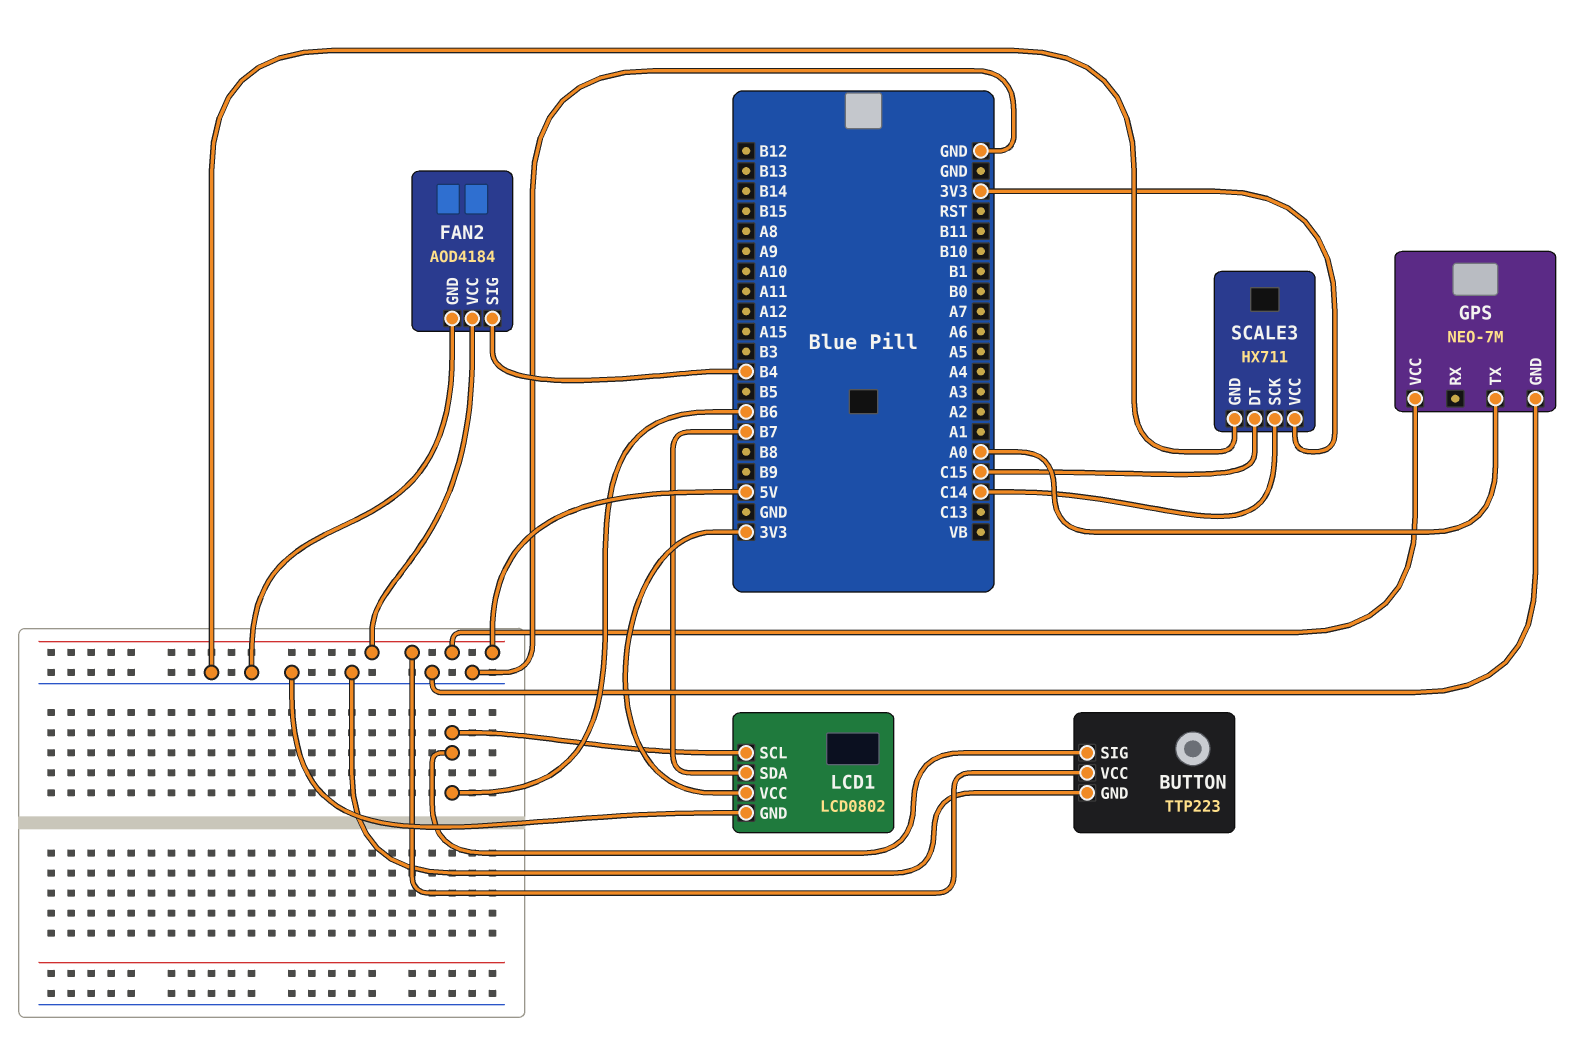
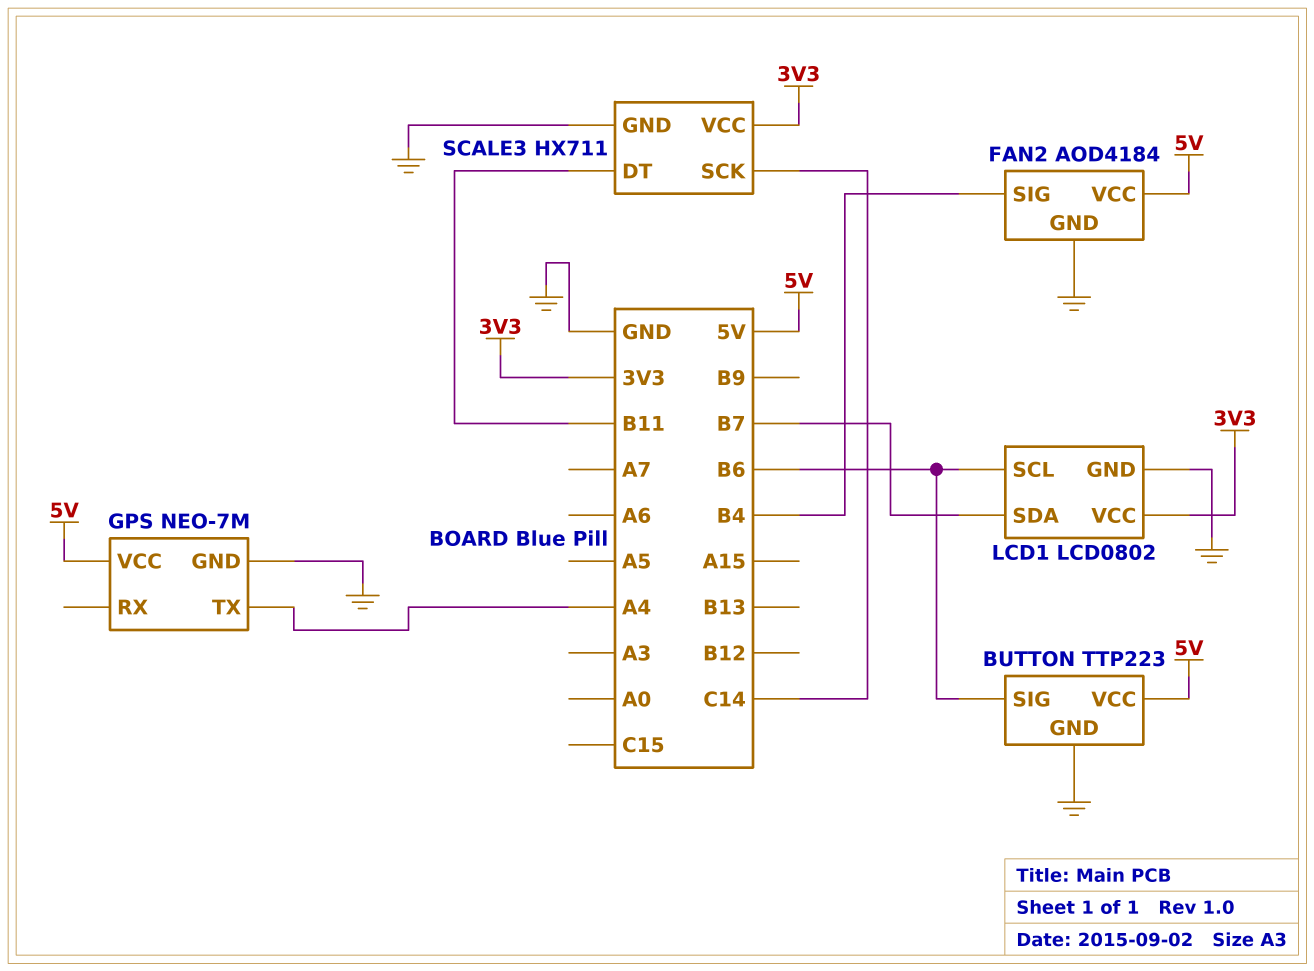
GPS pin TX: A0 -> A4
SCALE3 pin DT: C15 -> B11

